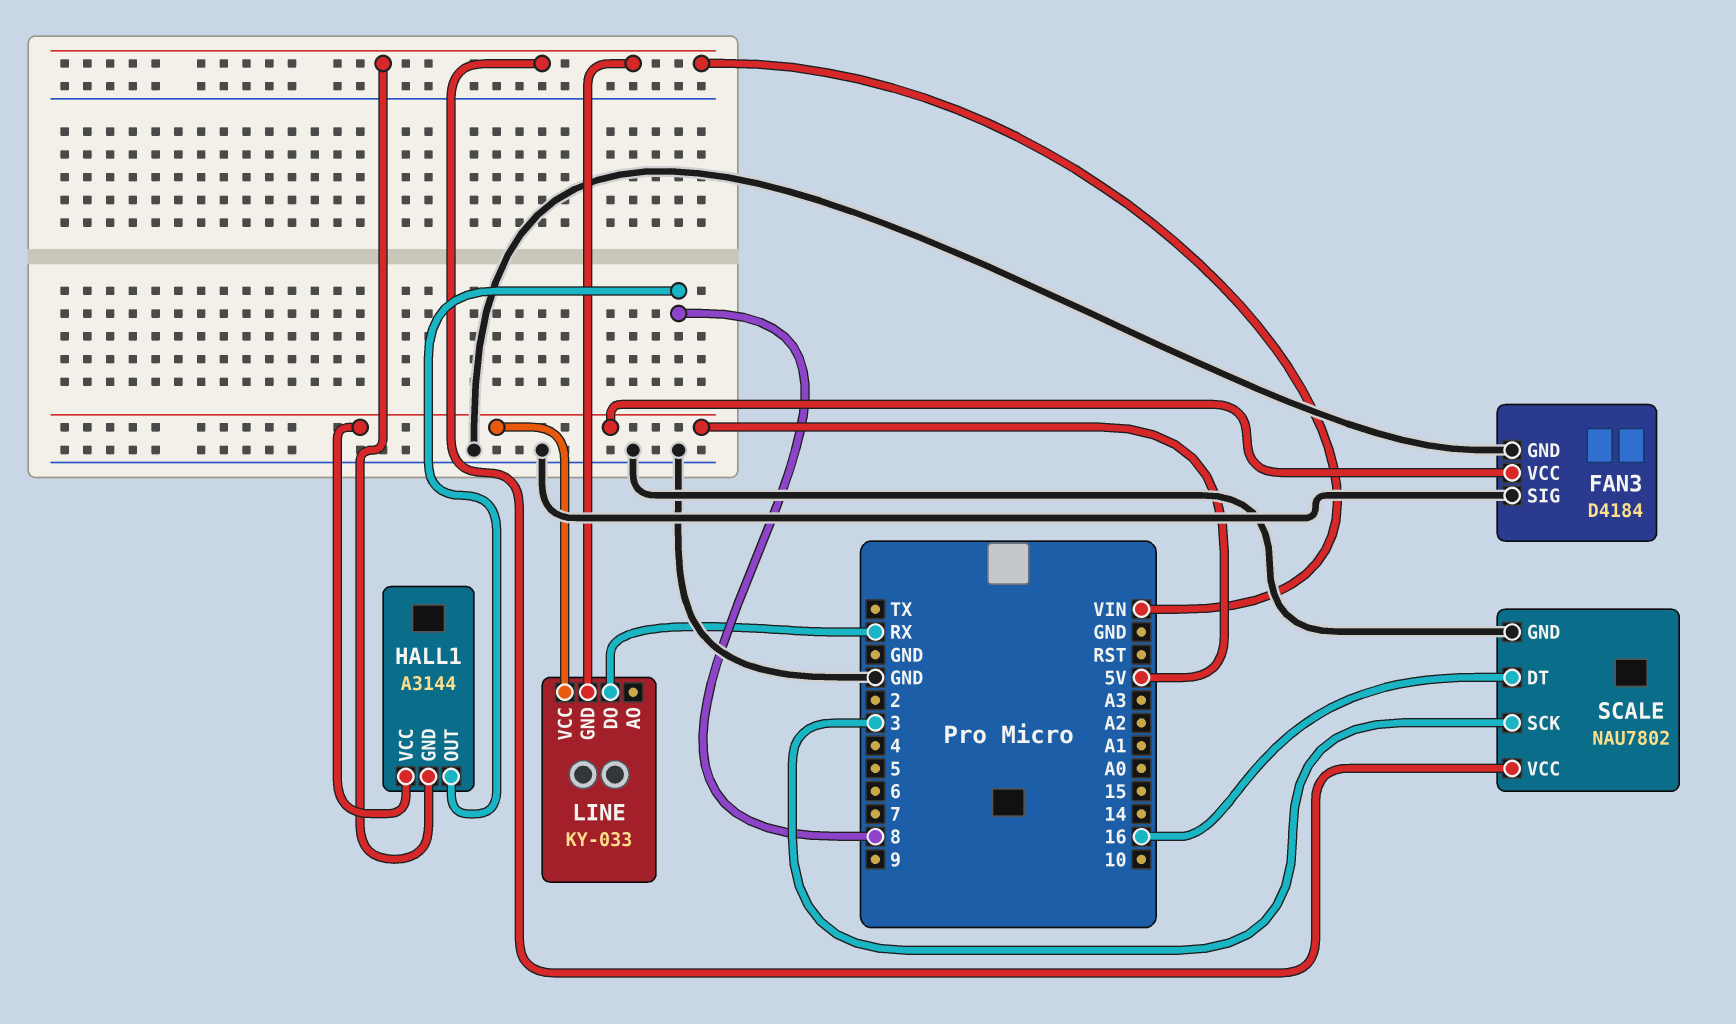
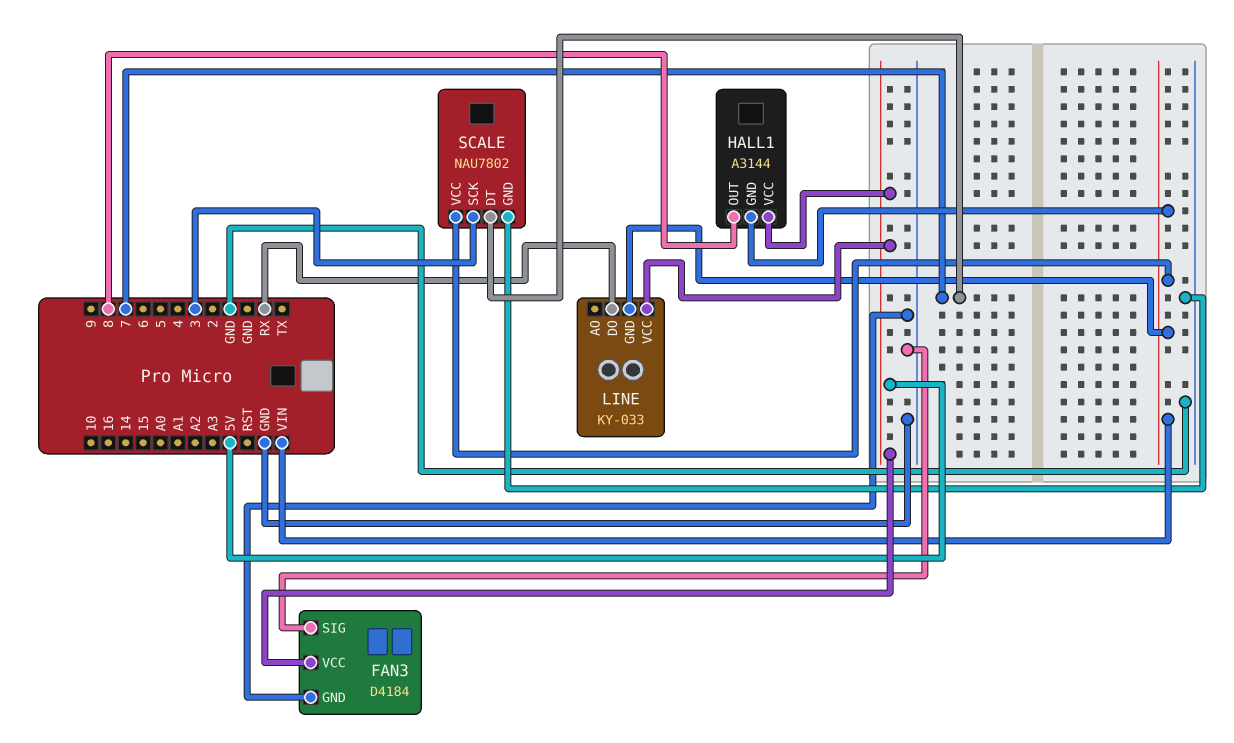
SCALE pin DT: 16 -> 7

